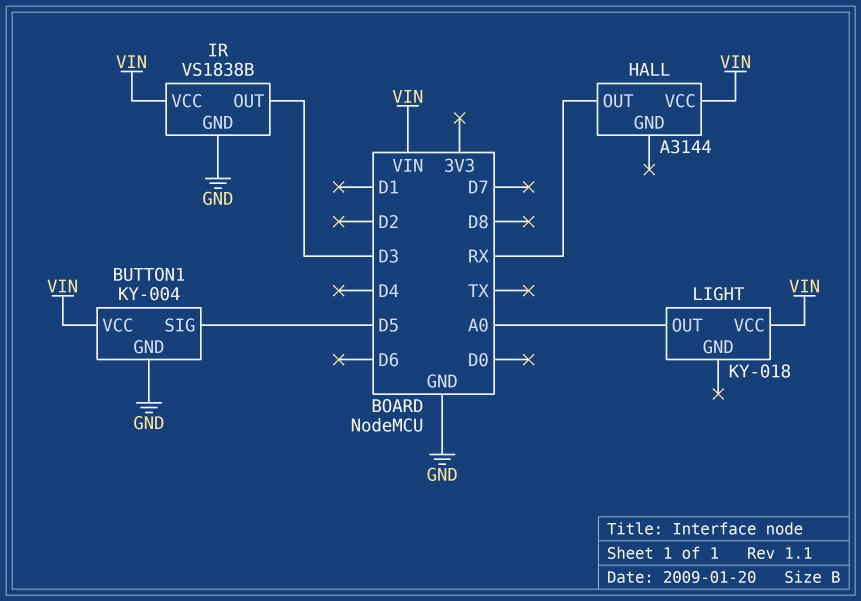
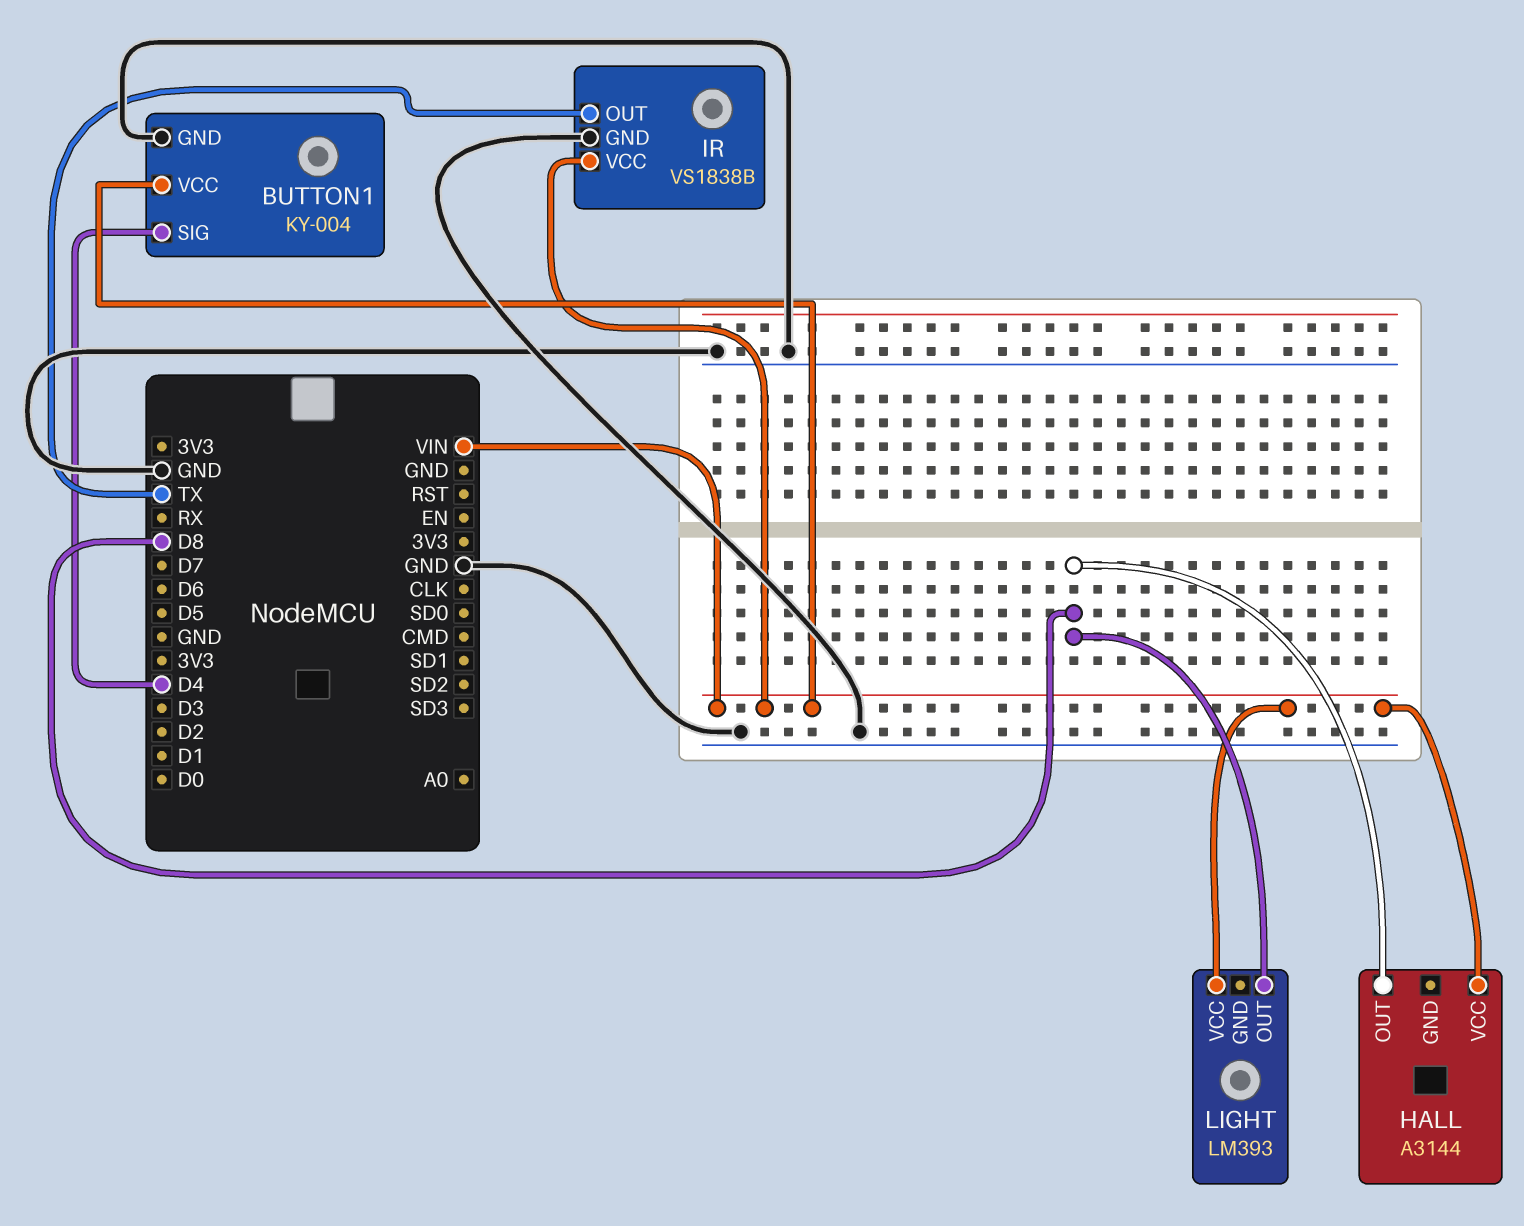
BUTTON1 pin SIG: D5 -> D4
HALL pin OUT: RX -> D8
IR pin OUT: D3 -> TX
LIGHT: KY-018 -> LM393
LIGHT pin OUT: A0 -> D8

